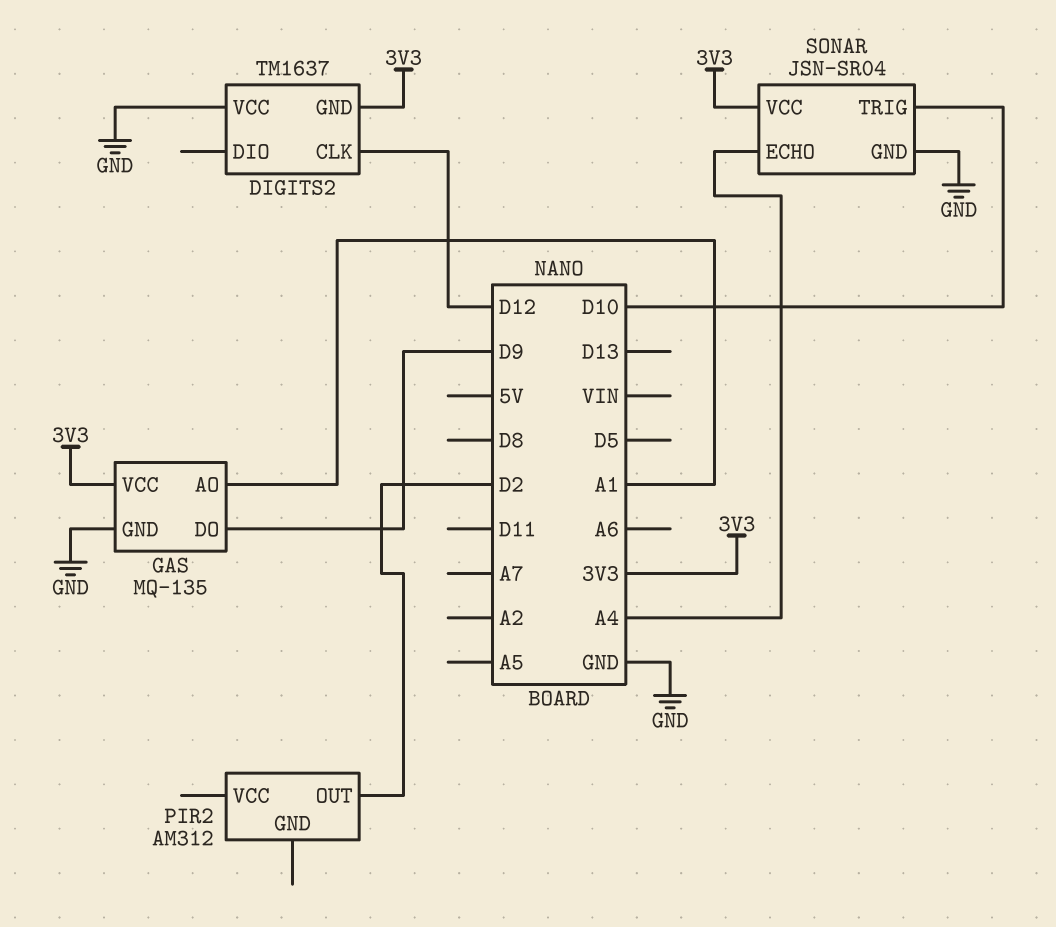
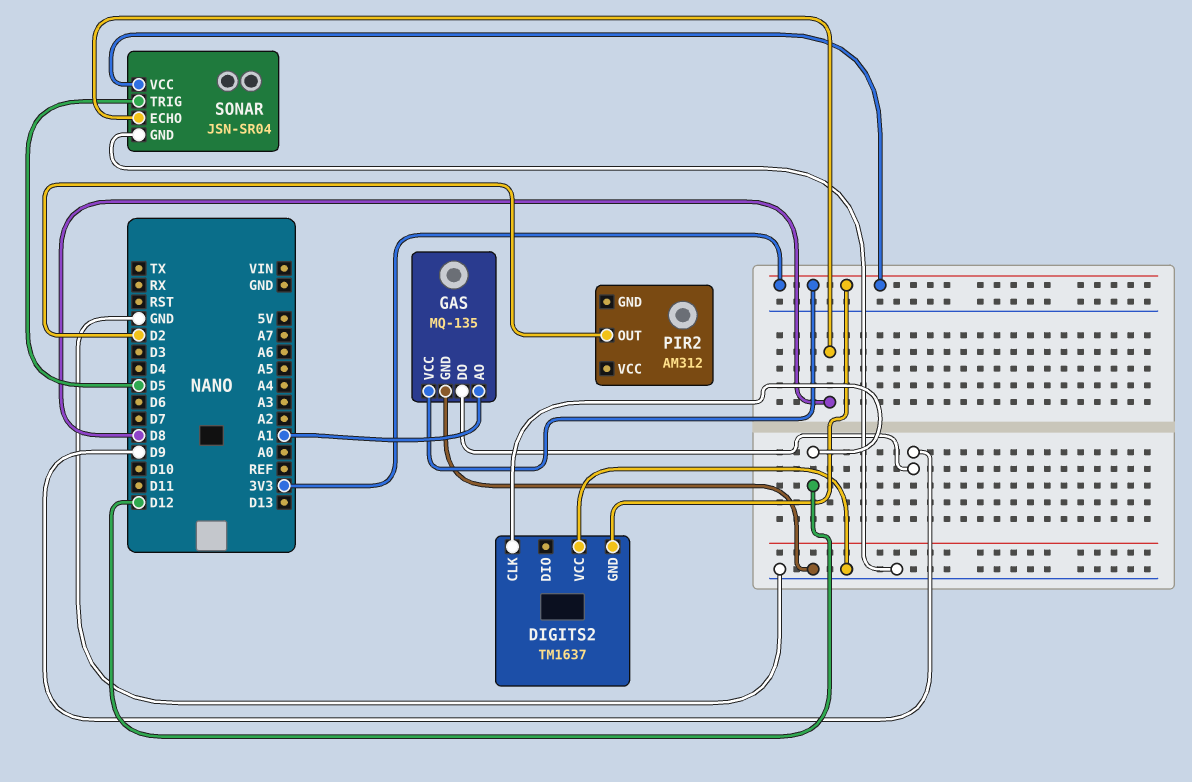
SONAR pin ECHO: A4 -> D8
SONAR pin TRIG: D10 -> D5

